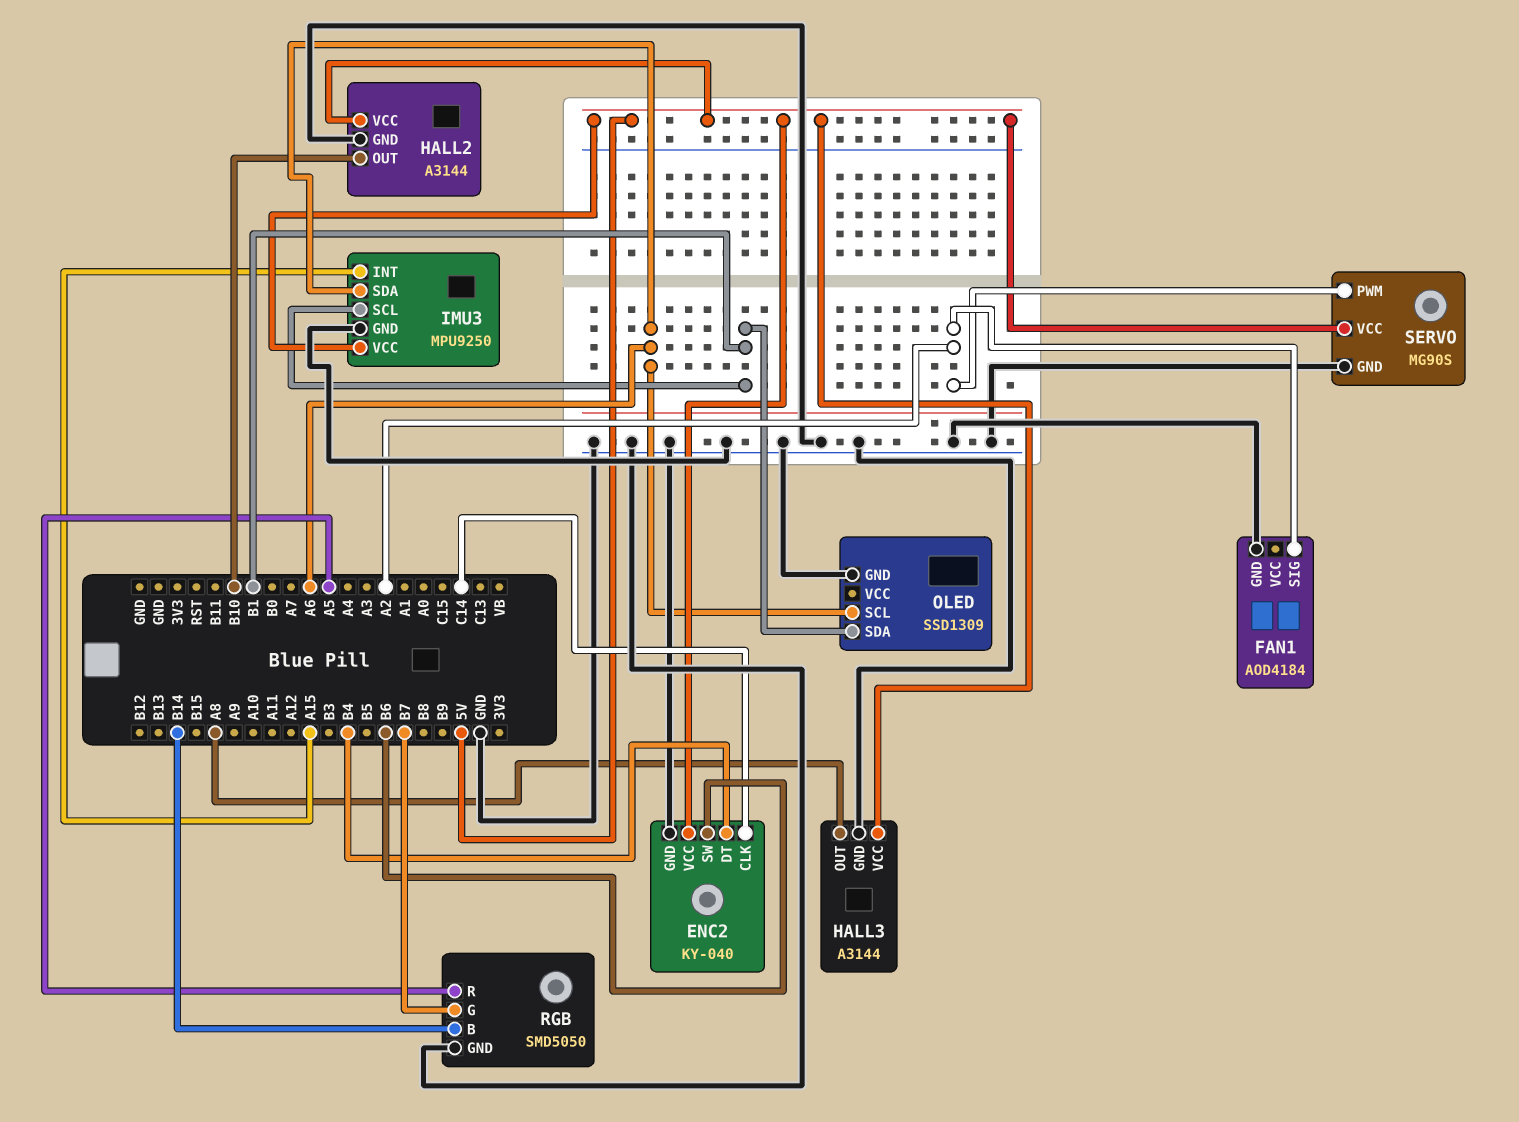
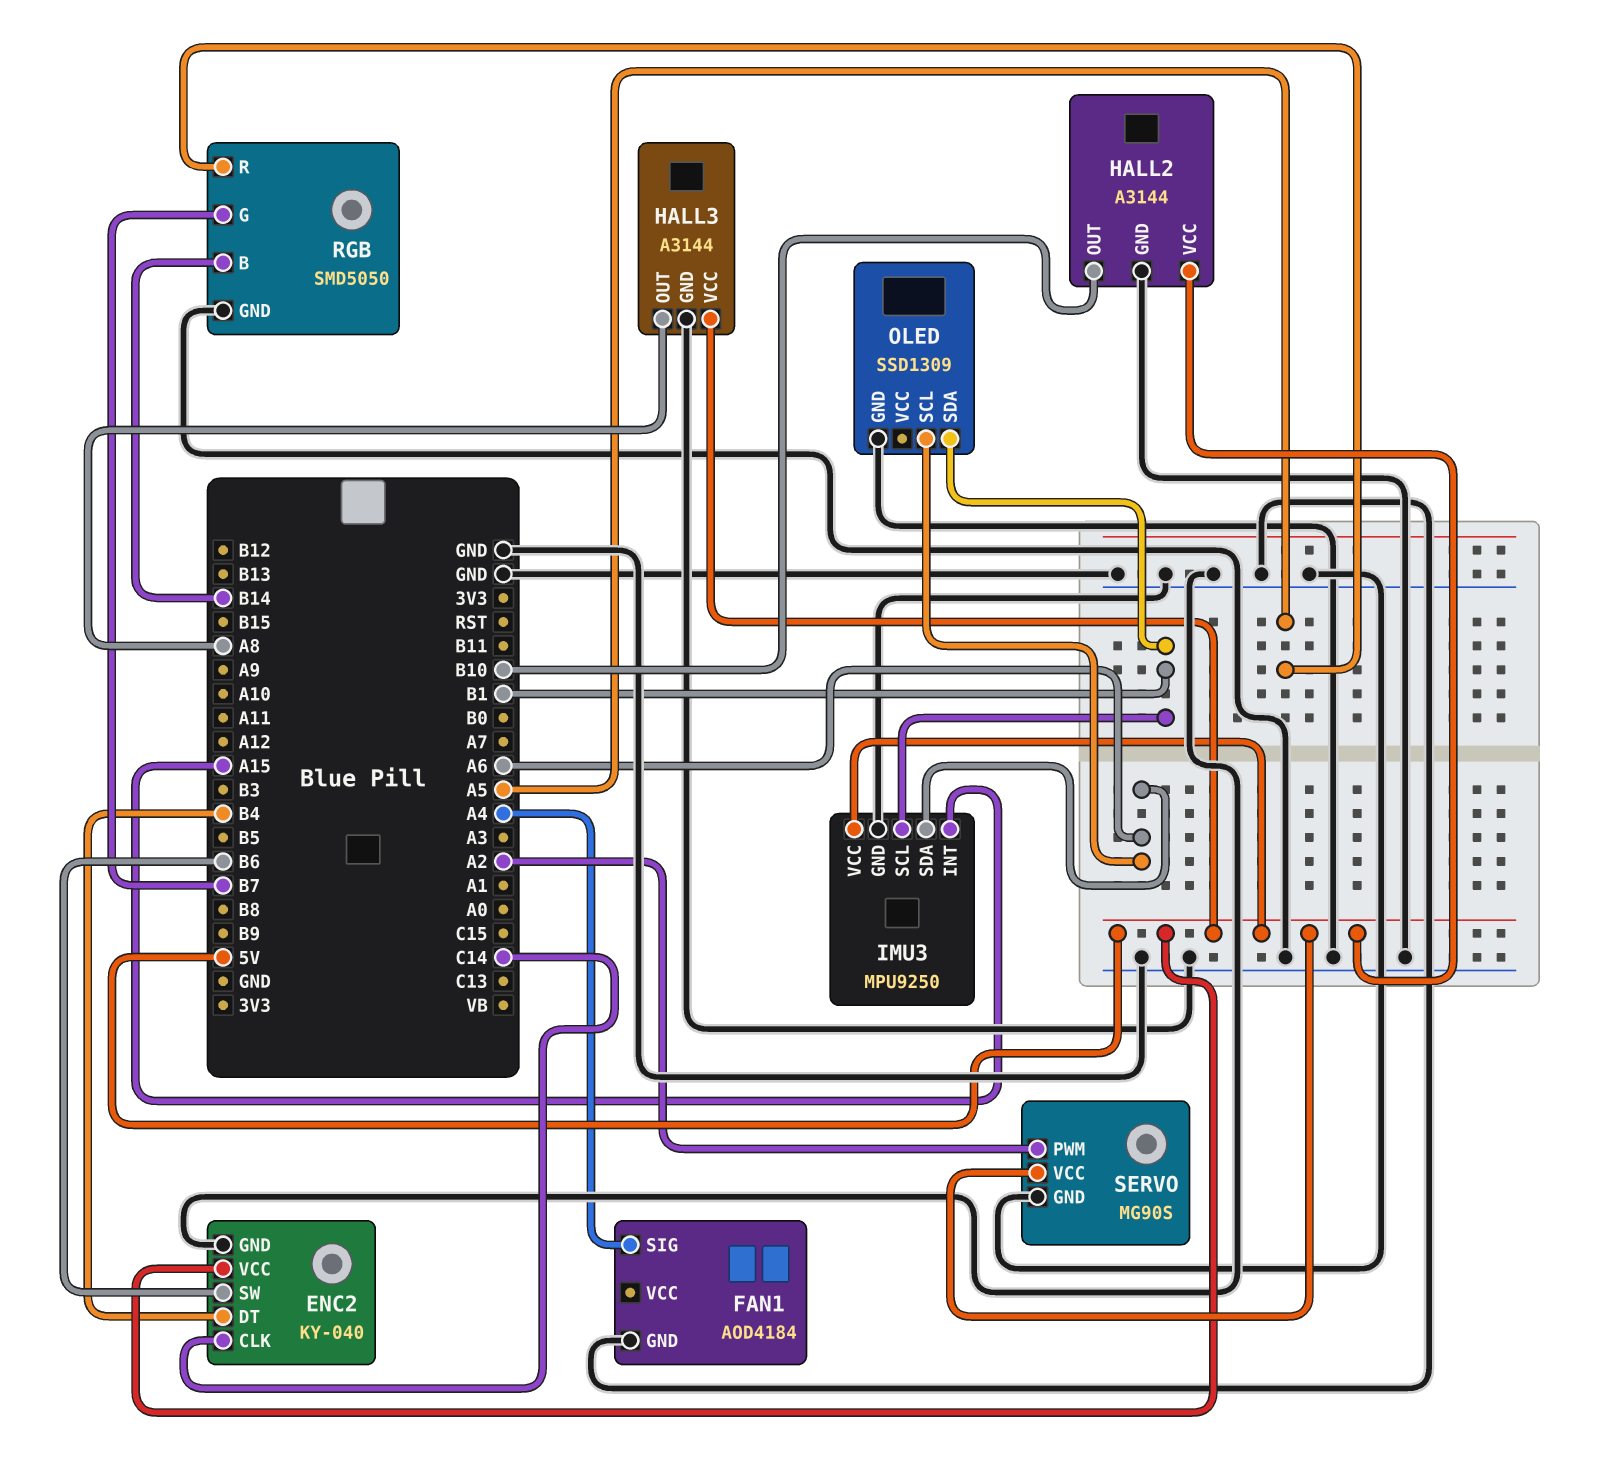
FAN1 pin SIG: A2 -> A4

